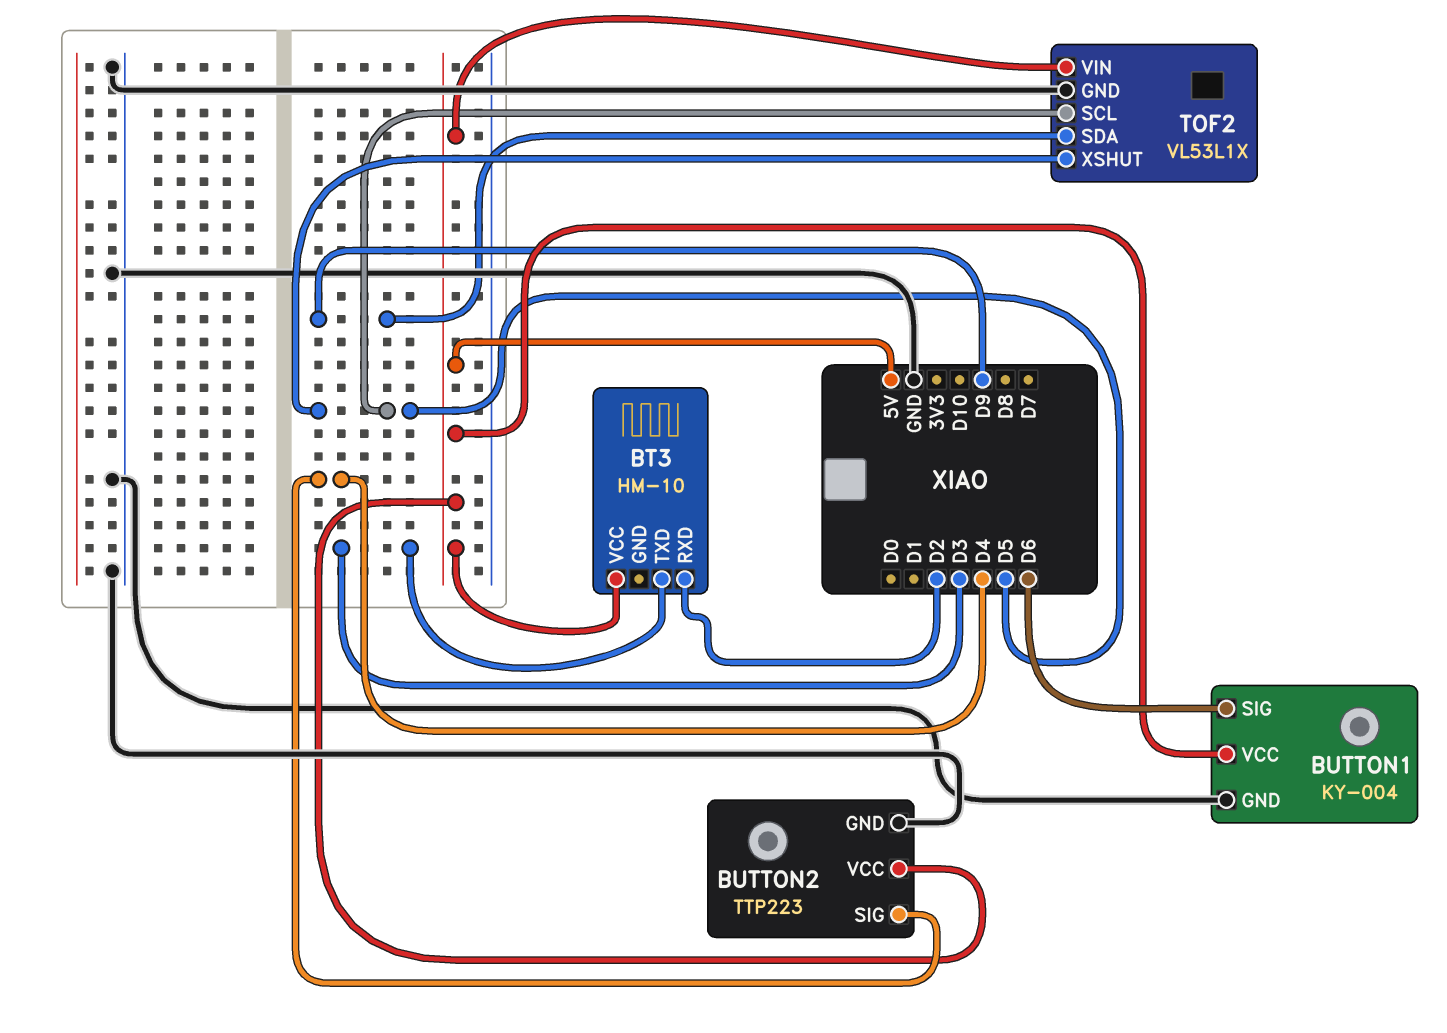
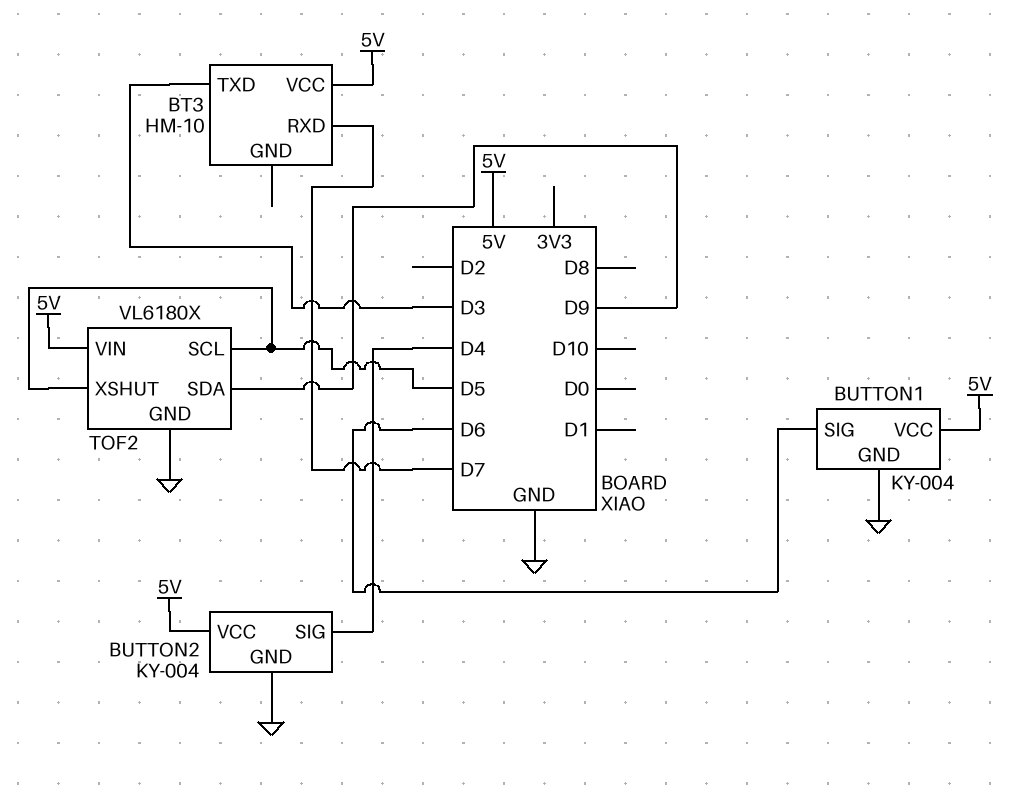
BT3 pin RXD: D2 -> D7
BUTTON2: TTP223 -> KY-004
TOF2: VL53L1X -> VL6180X

